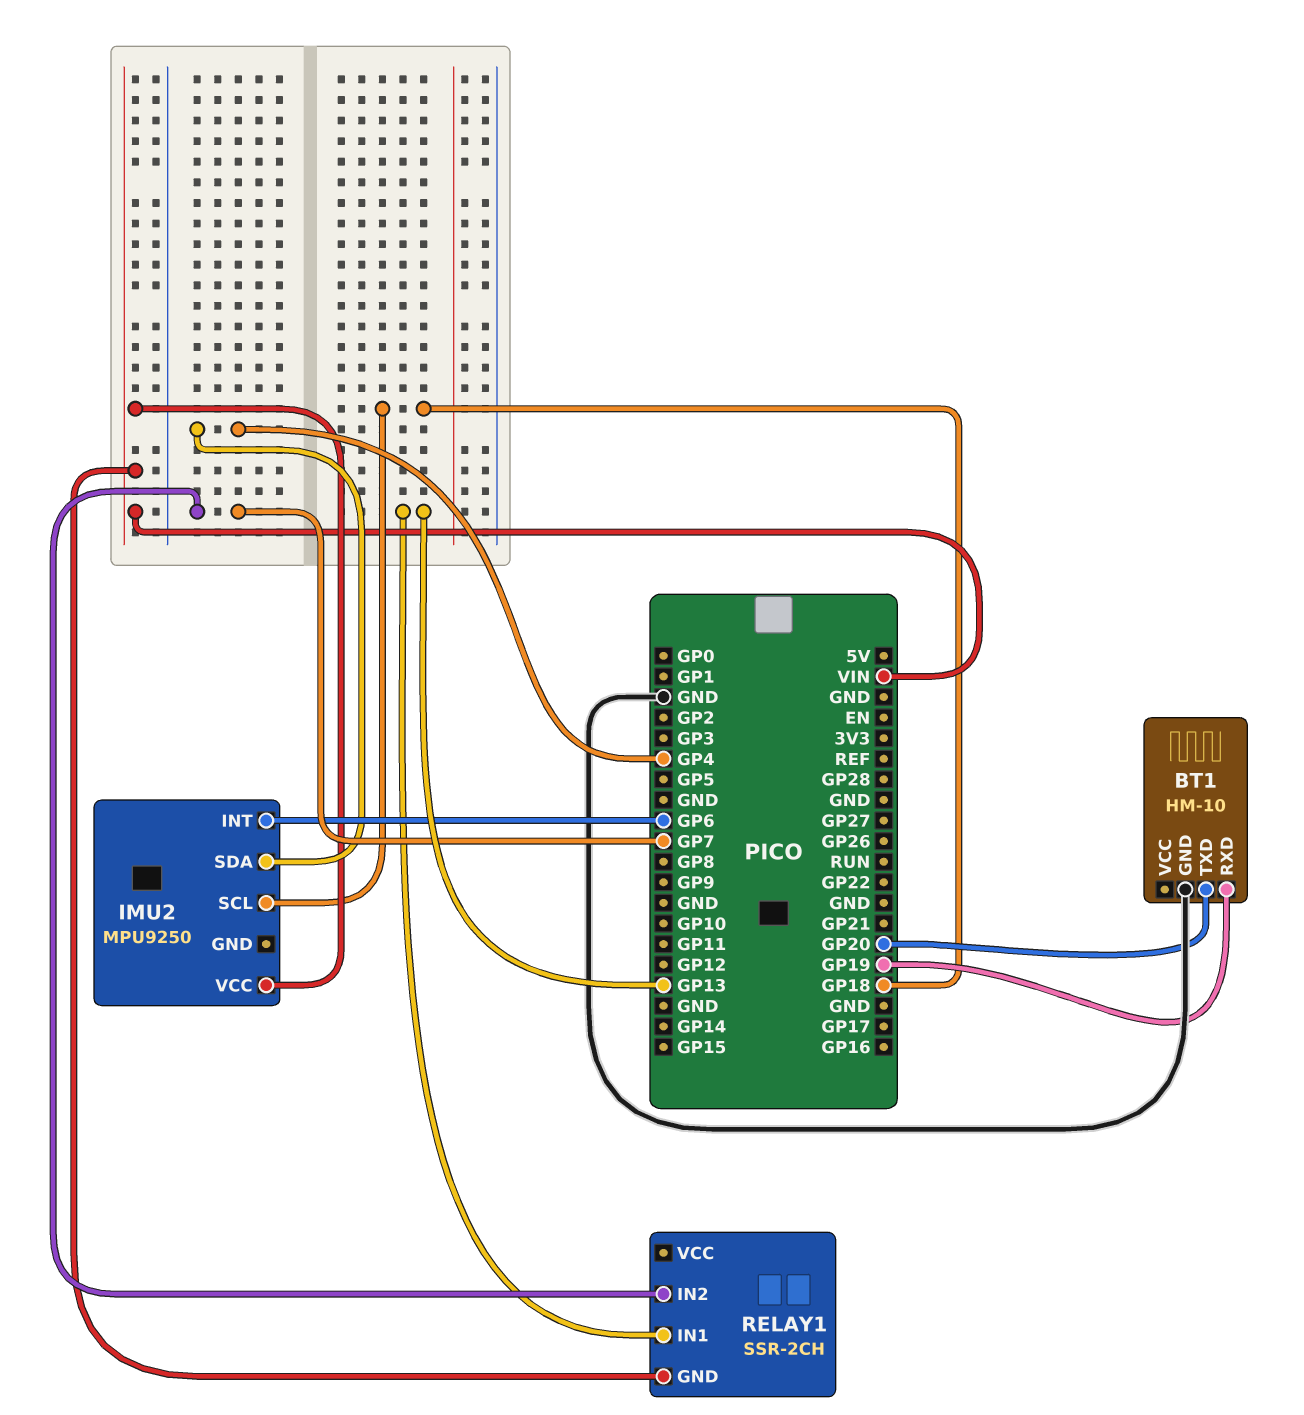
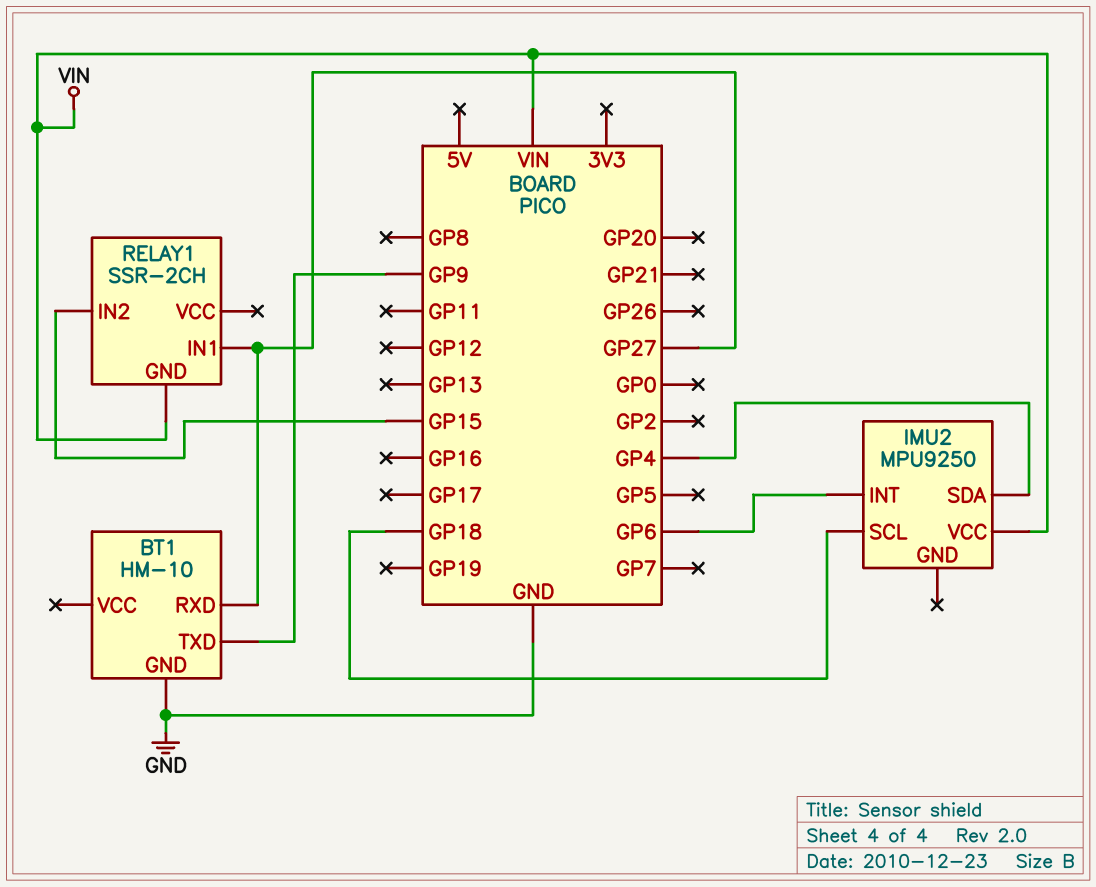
BT1 pin RXD: GP19 -> GP27
BT1 pin TXD: GP20 -> GP9
RELAY1 pin IN1: GP13 -> GP27
RELAY1 pin IN2: GP7 -> GP15

